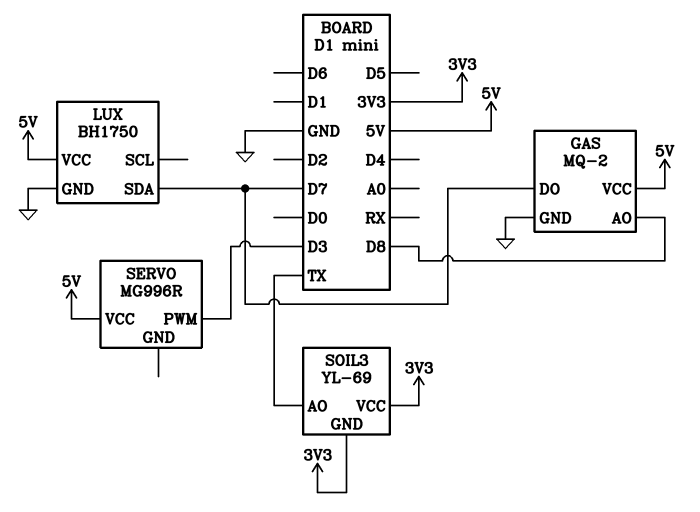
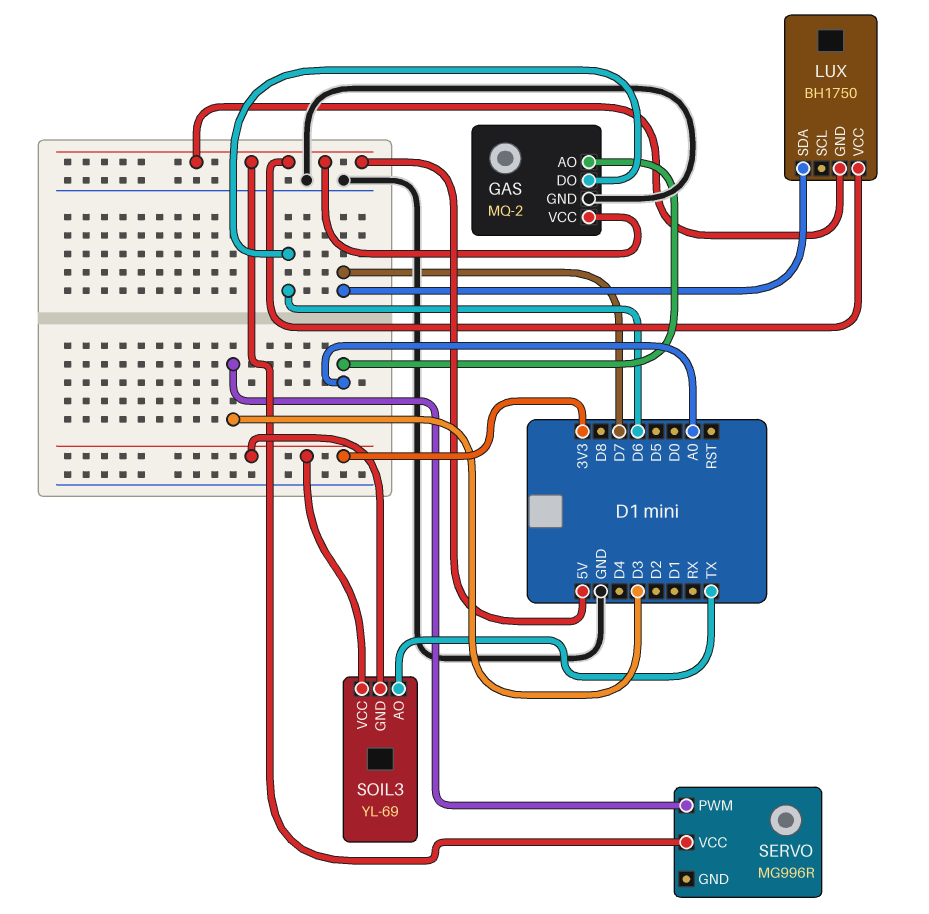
GAS pin AO: D8 -> A0
GAS pin DO: D7 -> D6
LUX pin GND: GND -> 5V

